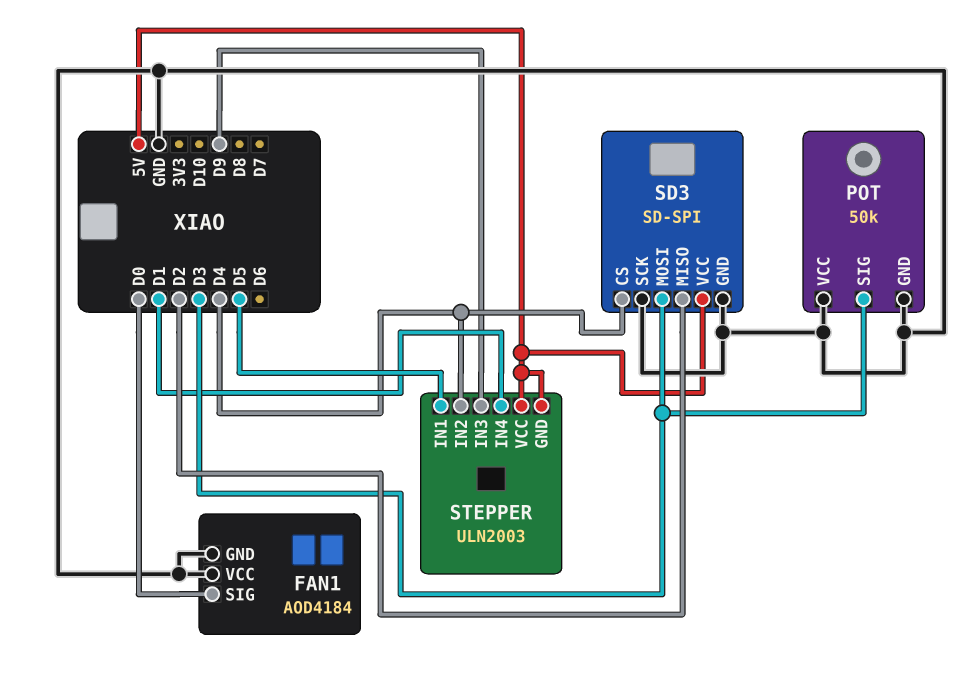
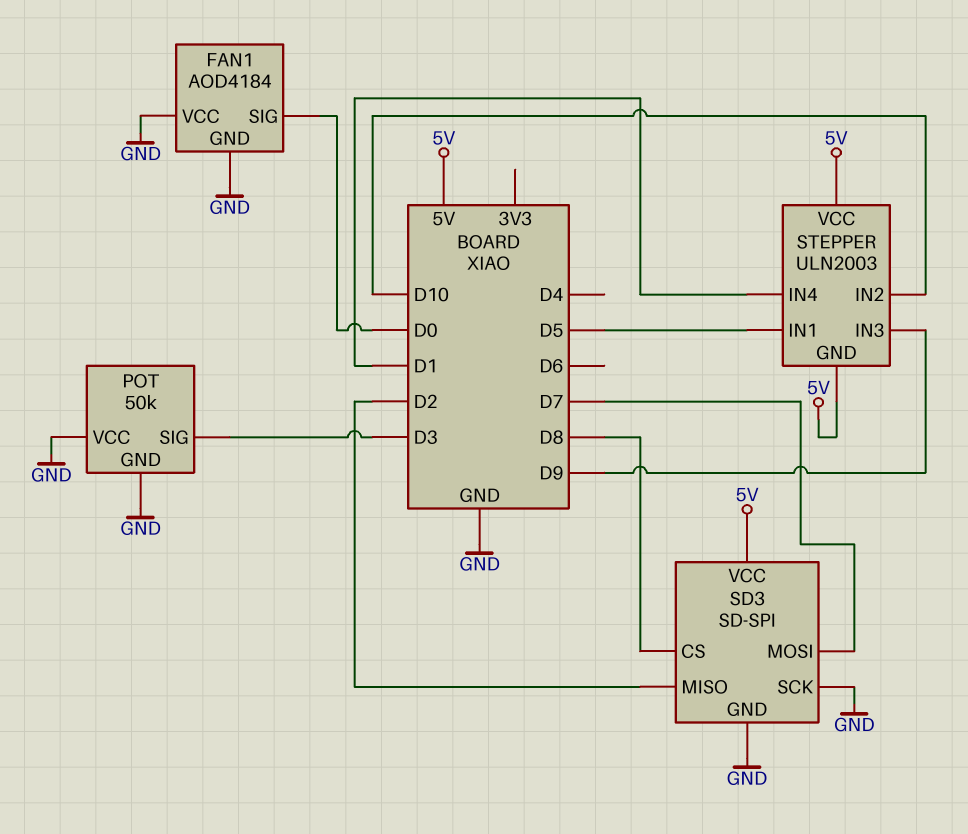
SD3 pin CS: D4 -> D8
SD3 pin MOSI: D3 -> D7
STEPPER pin IN2: D4 -> D10

